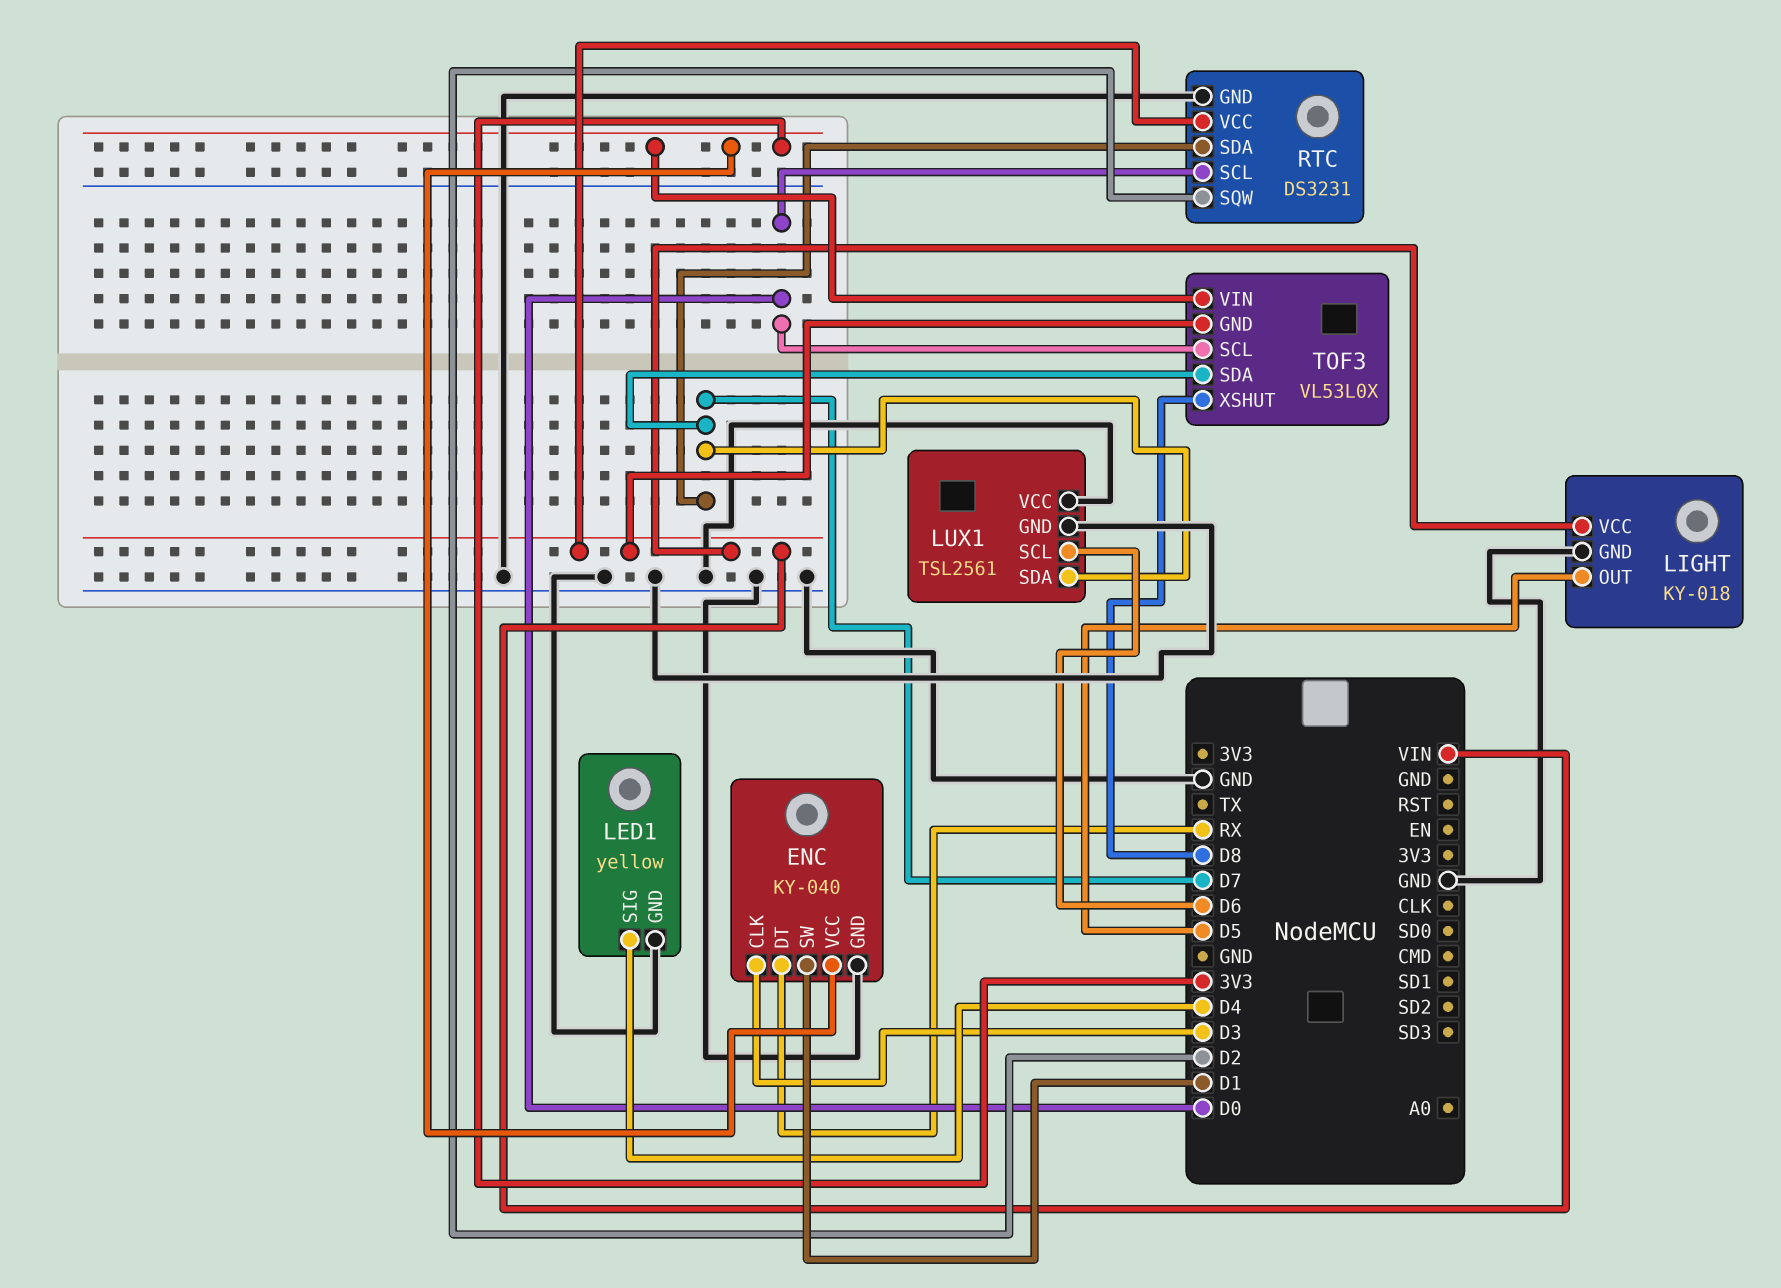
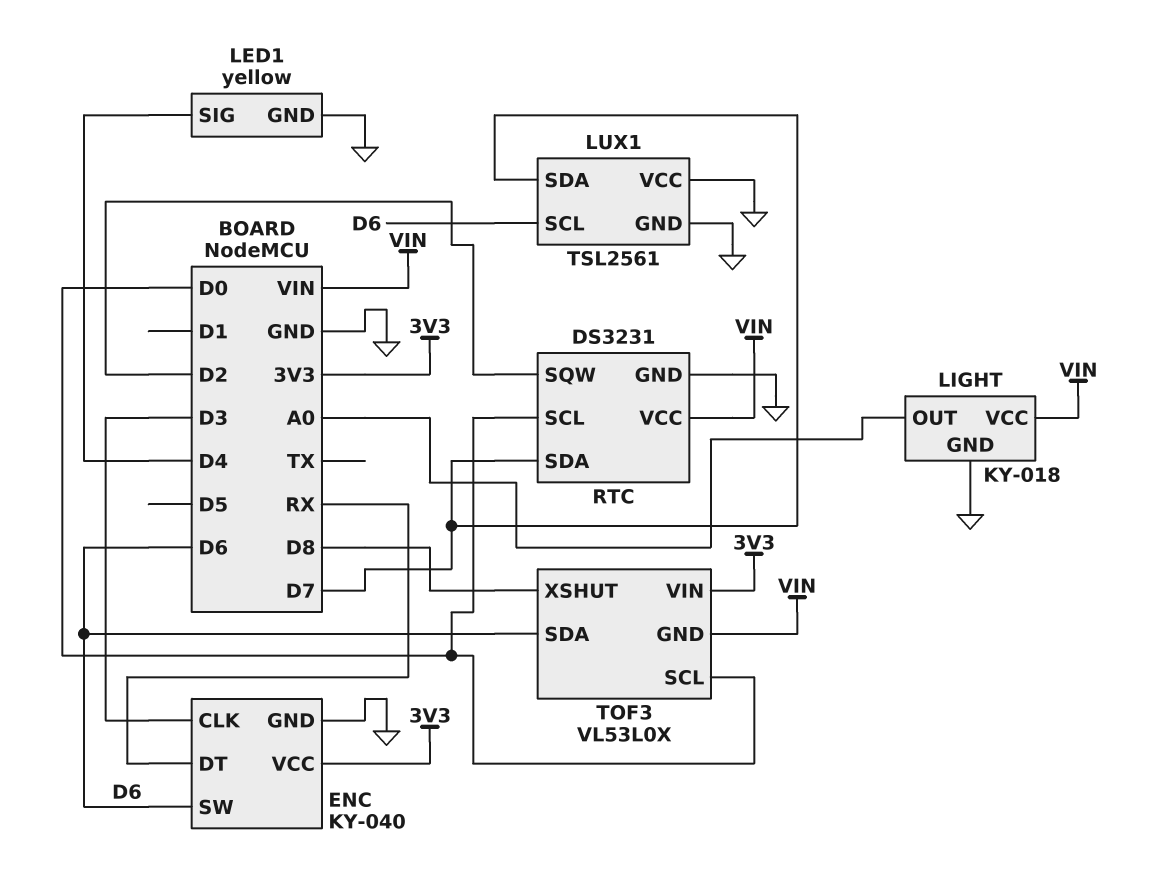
ENC pin SW: D1 -> D6
LIGHT pin OUT: D5 -> A0
TOF3 pin SDA: D7 -> D6

